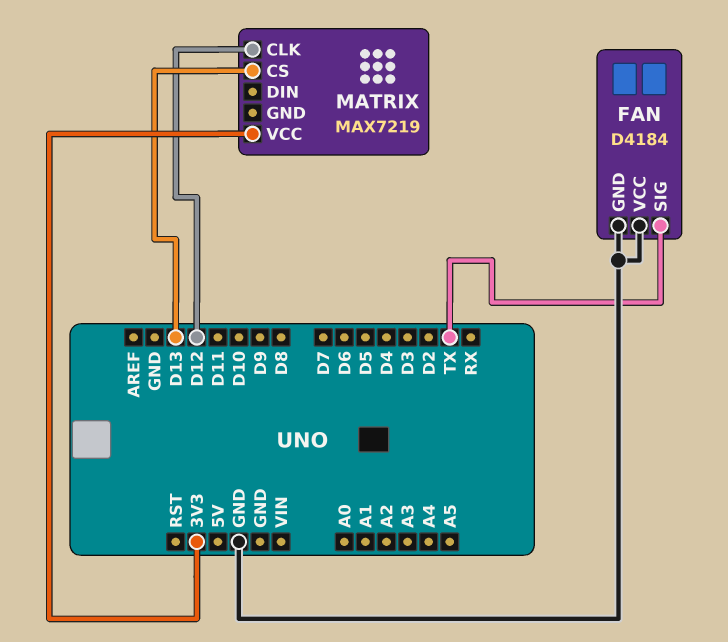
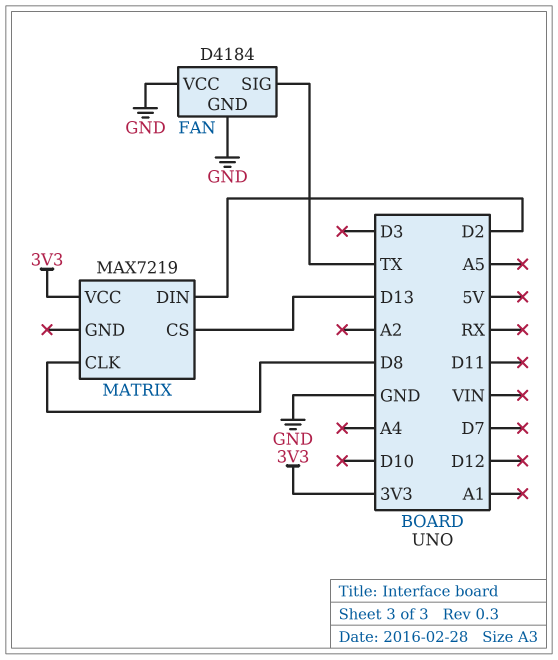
MATRIX pin CLK: D12 -> D8
MATRIX pin DIN: none -> D2

